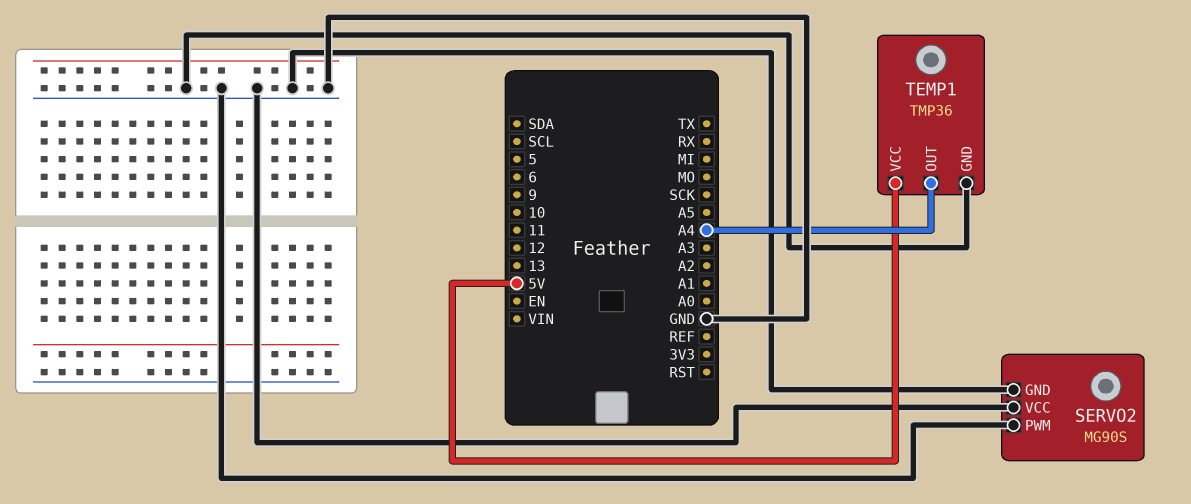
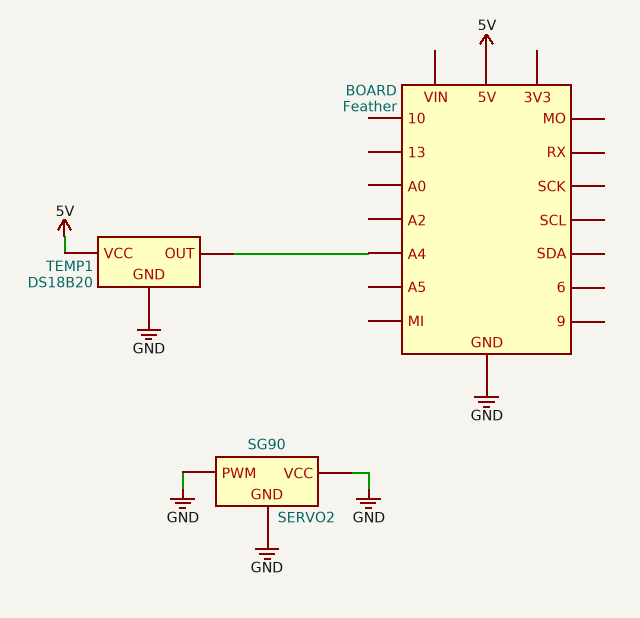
SERVO2: MG90S -> SG90
TEMP1: TMP36 -> DS18B20

